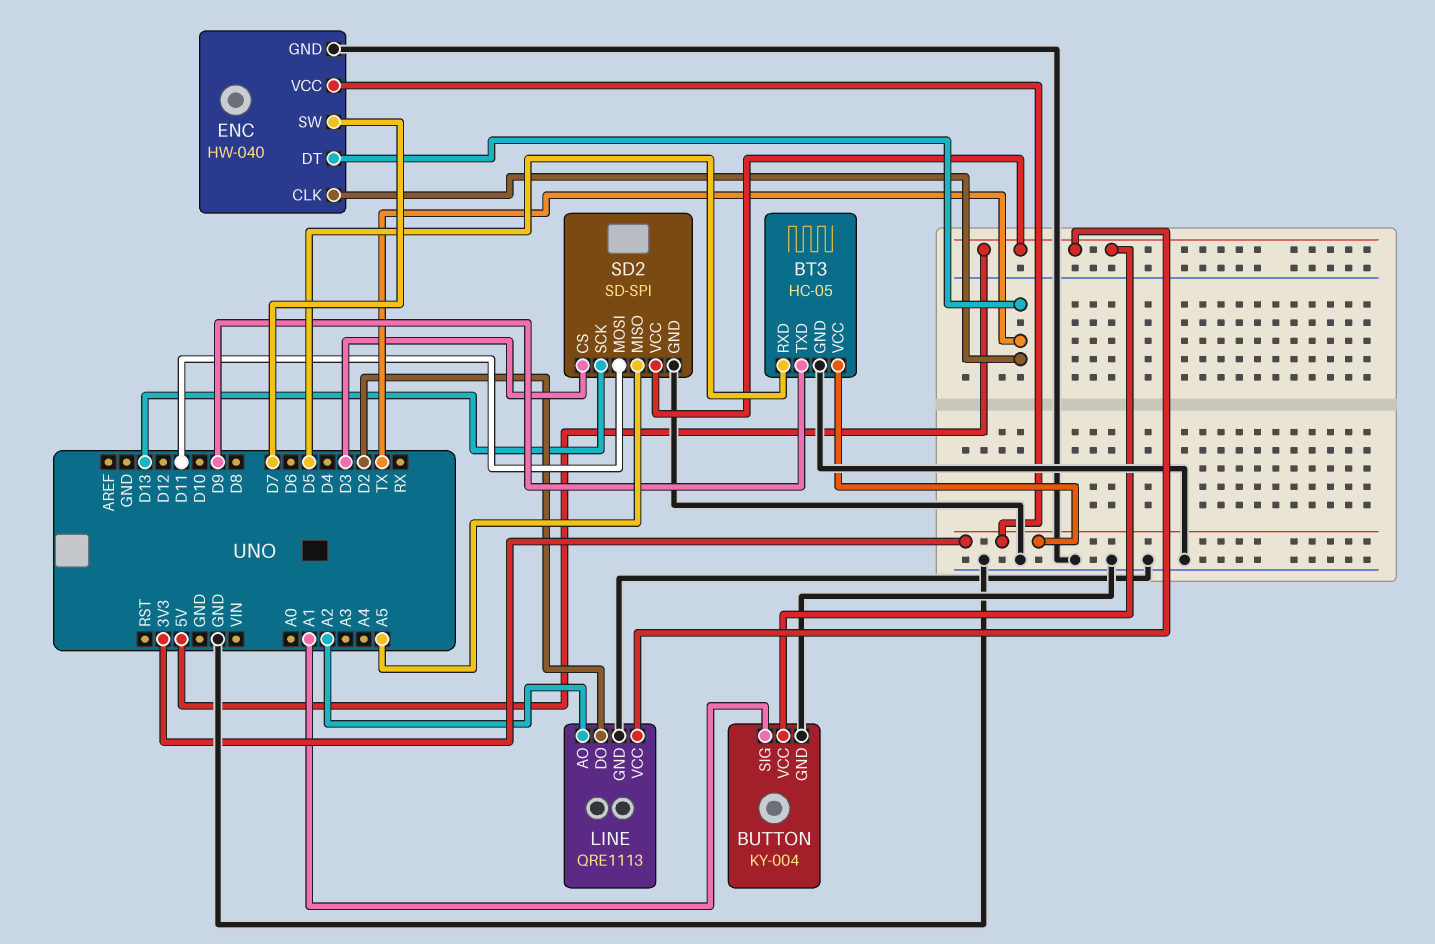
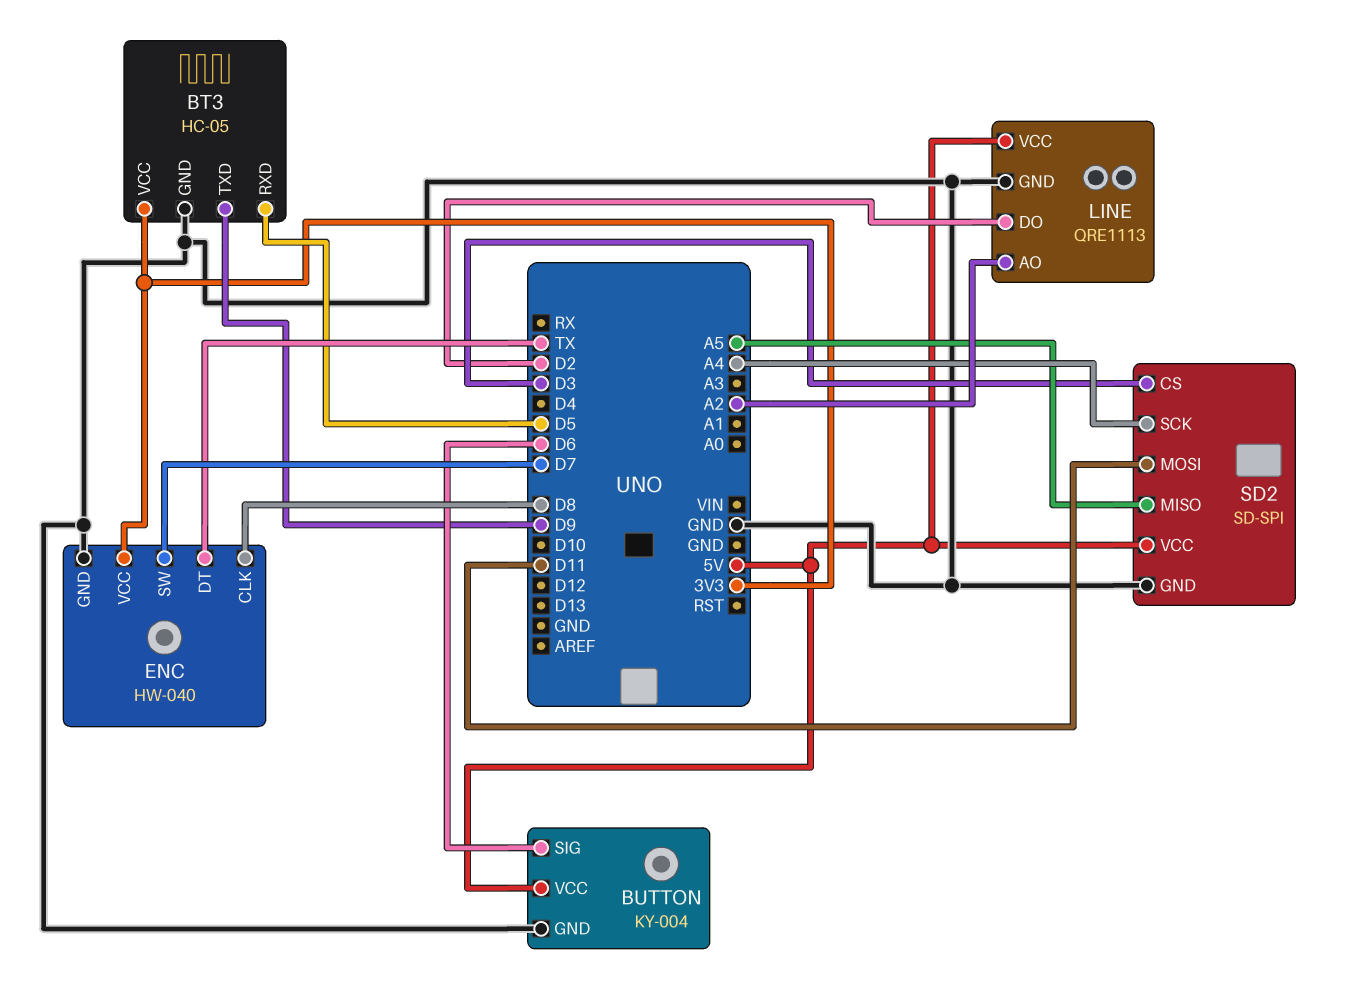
BUTTON pin SIG: A1 -> D6
ENC pin CLK: TX -> D8
SD2 pin SCK: D13 -> A4

